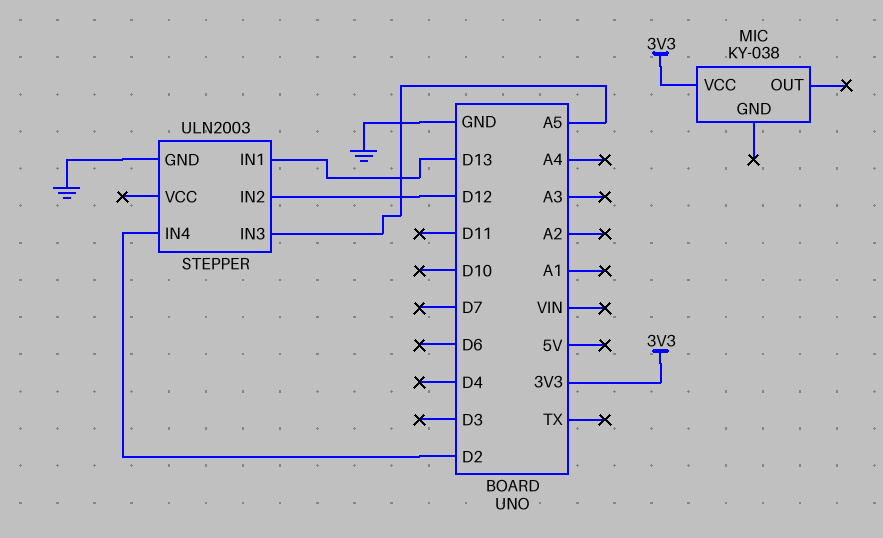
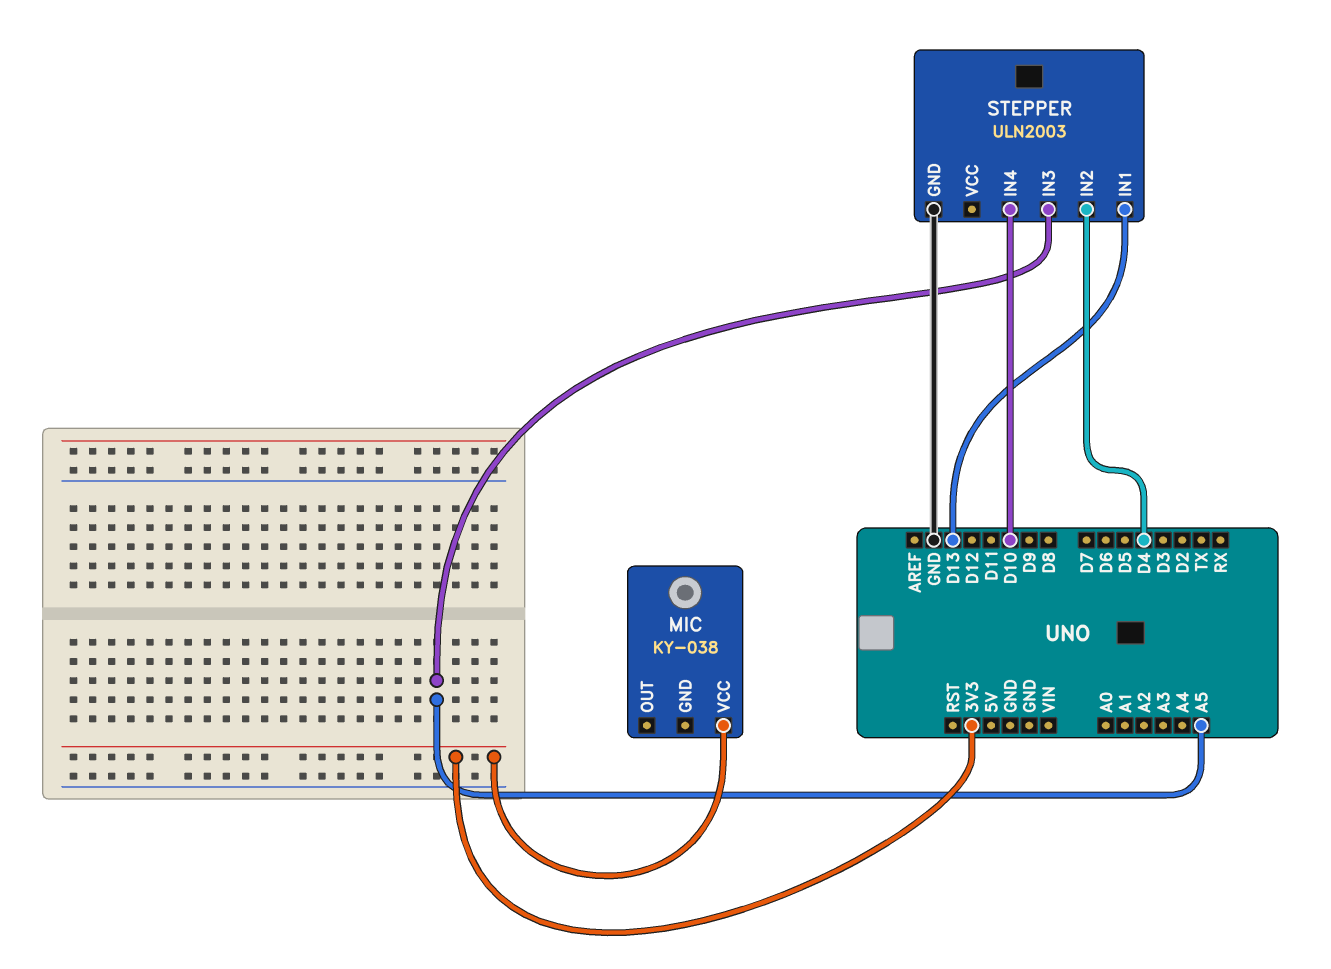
STEPPER pin IN2: D12 -> D4
STEPPER pin IN4: D2 -> D10

